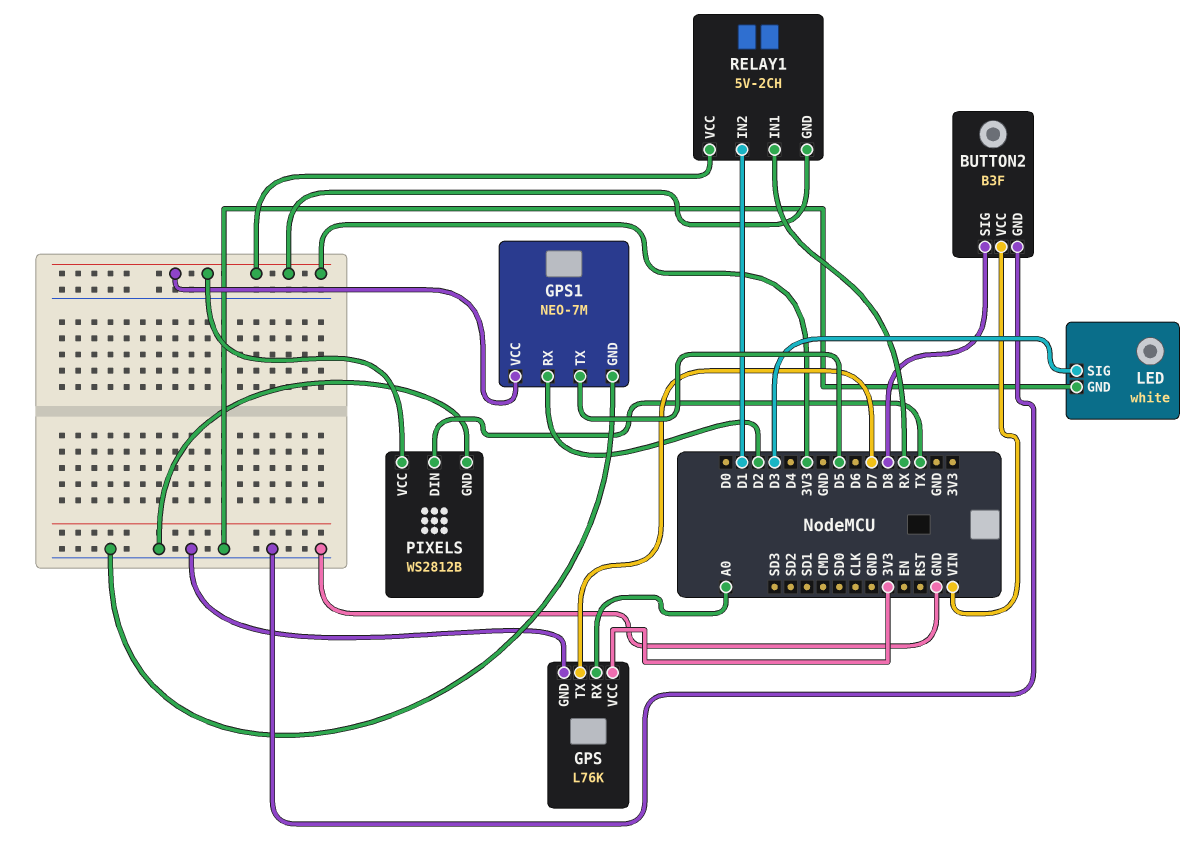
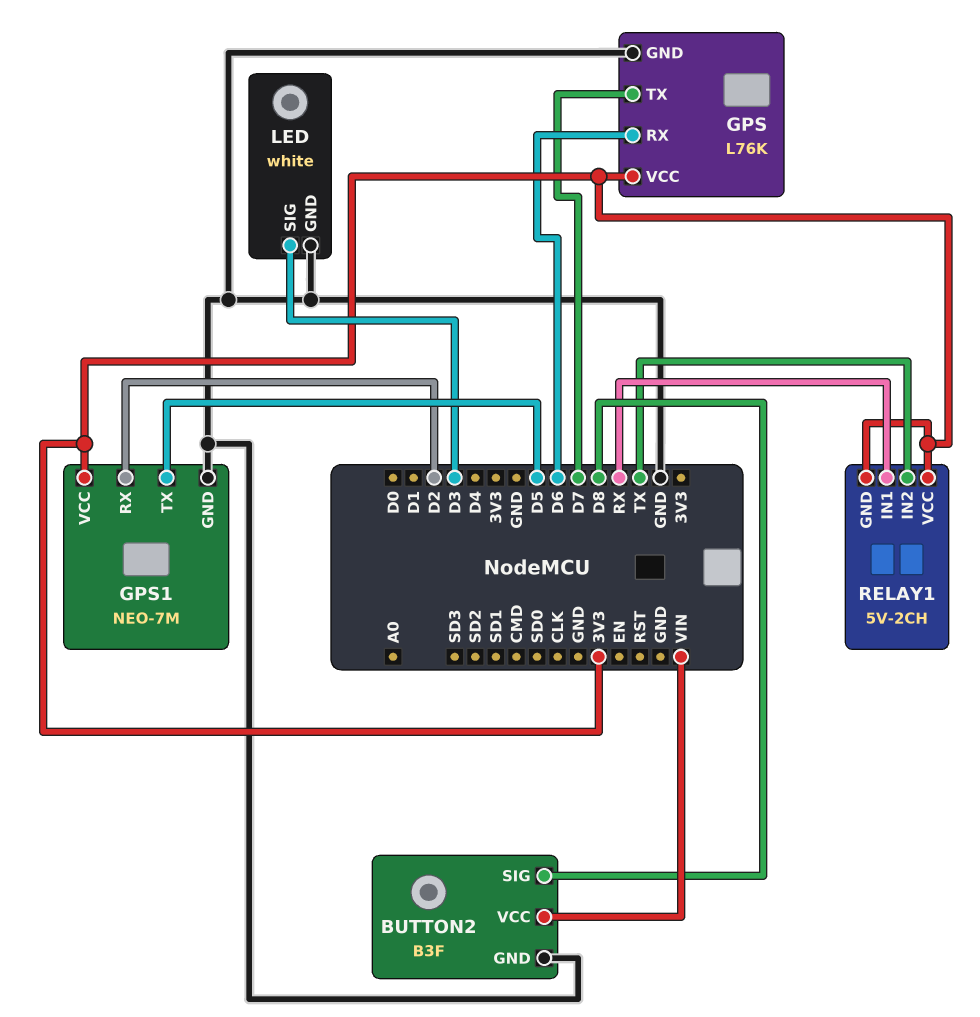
GPS pin RX: A0 -> D6
PIXELS: WS2812B -> none
PIXELS pin DIN: TX -> none
PIXELS pin GND: GND -> none
PIXELS pin VCC: 3V3 -> none
RELAY1 pin IN2: D1 -> TX

